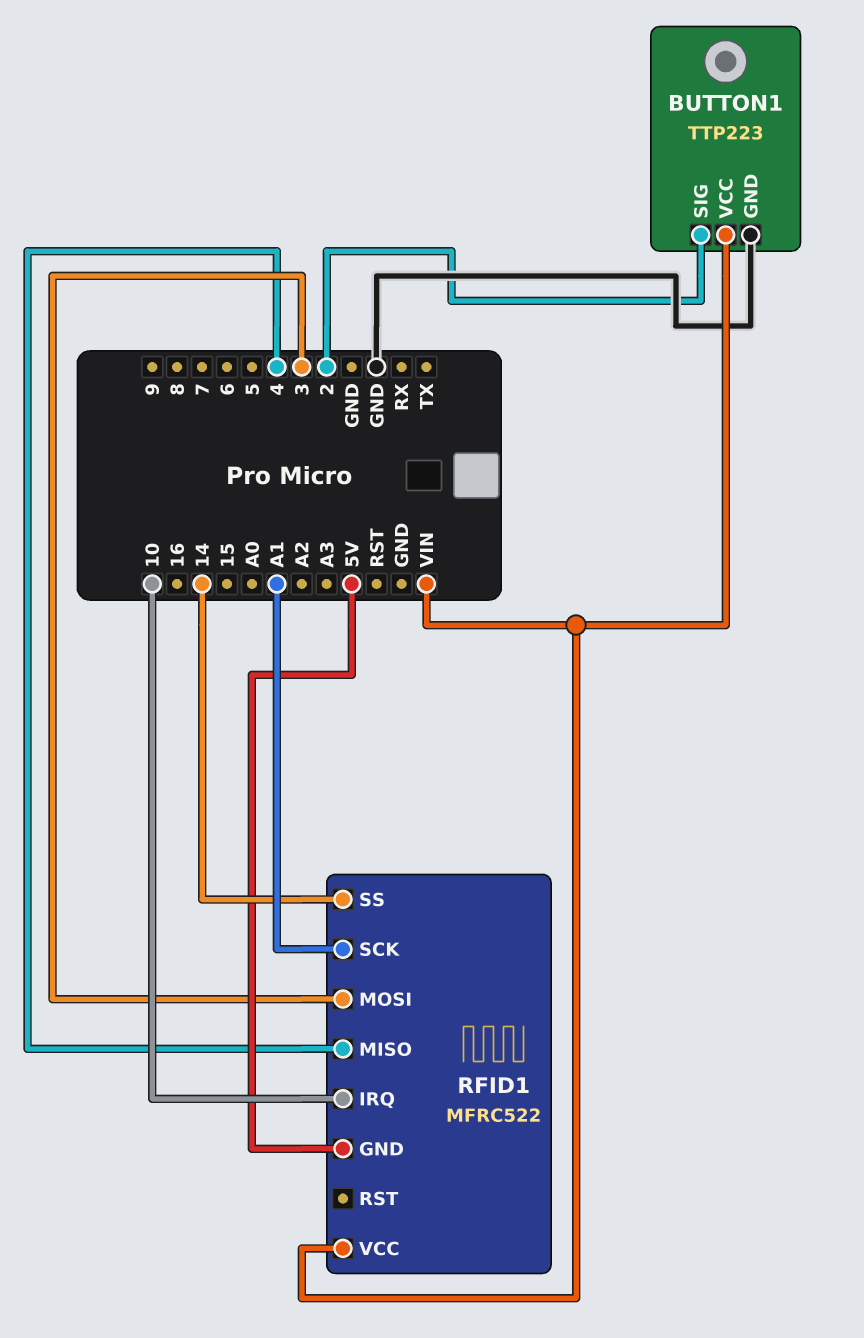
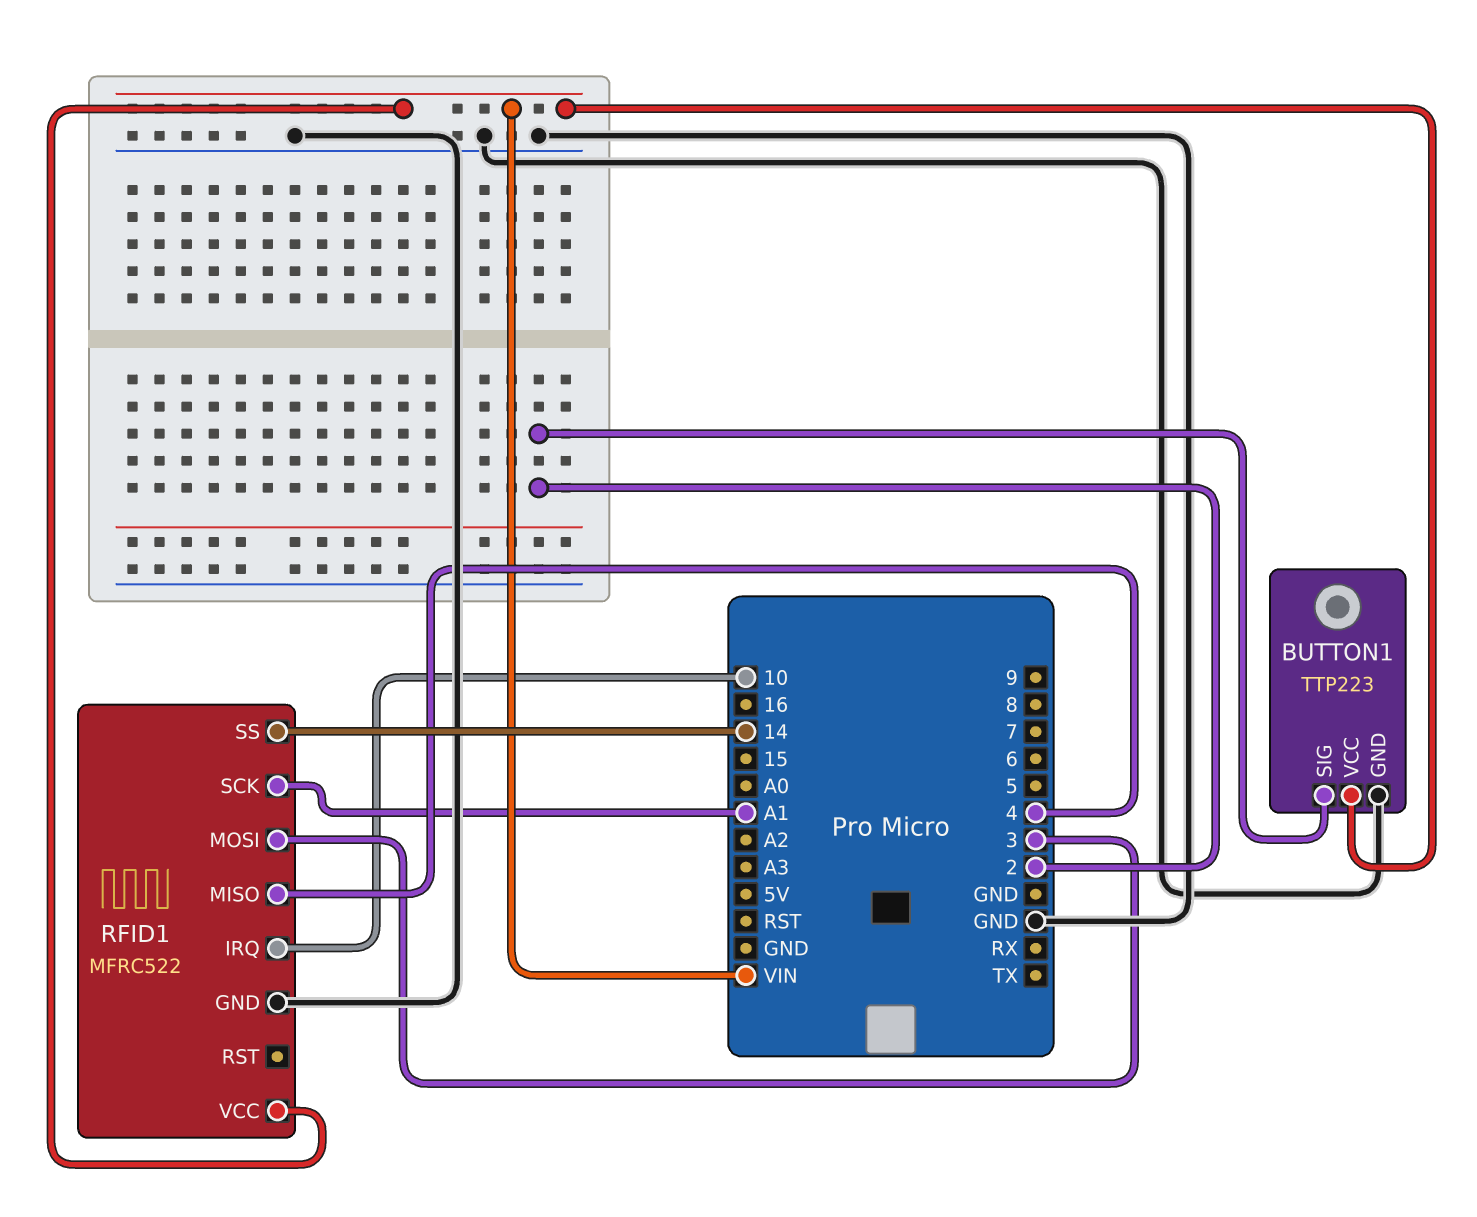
RFID1 pin GND: 5V -> GND

